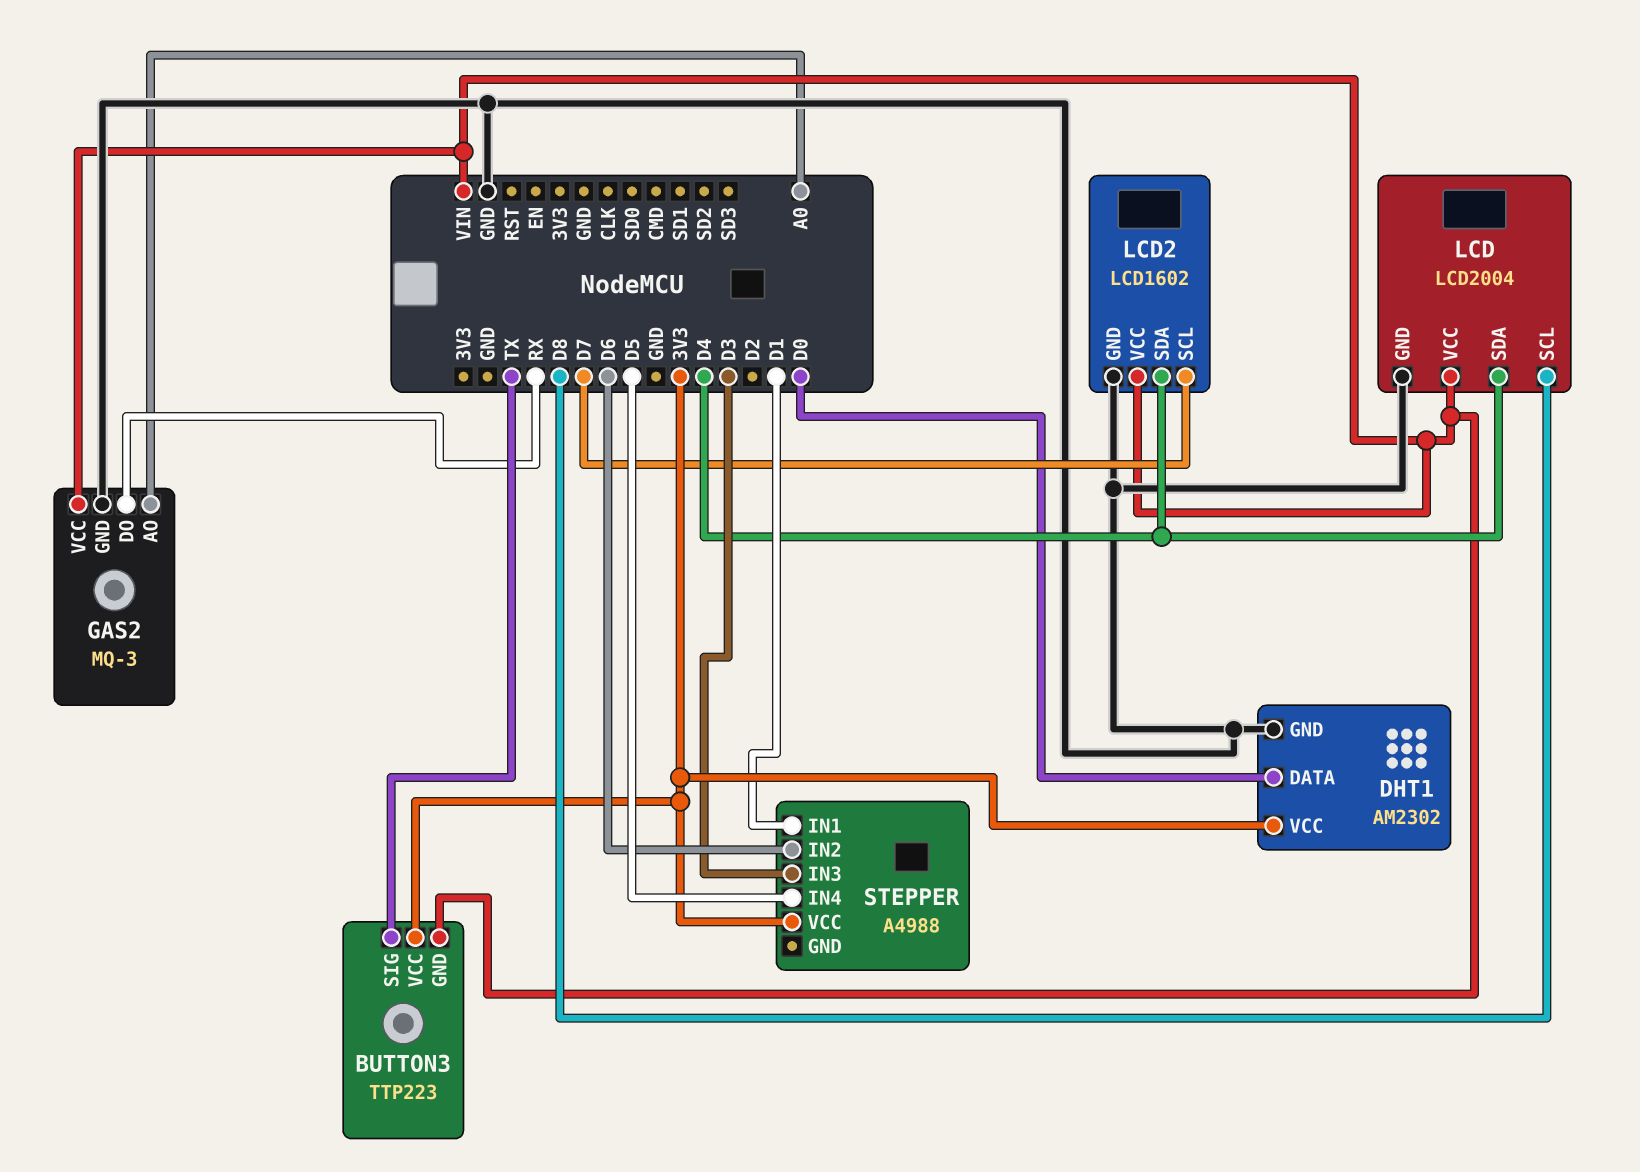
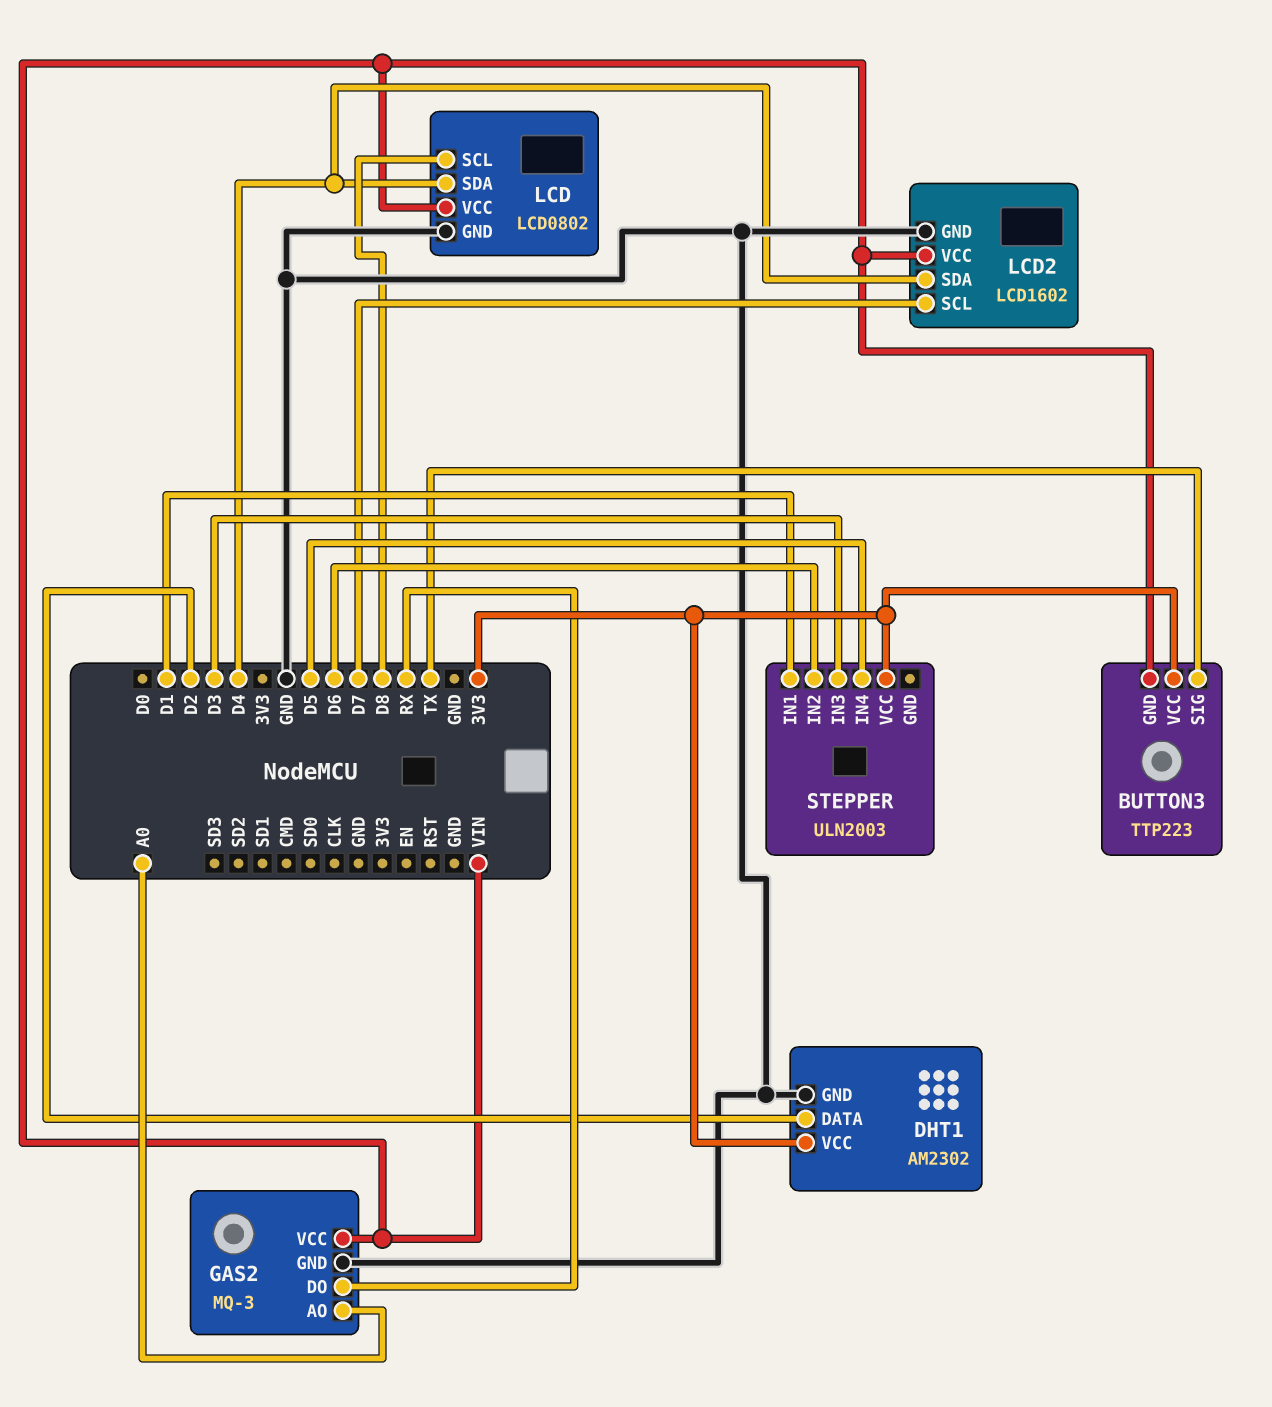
DHT1 pin DATA: D0 -> D2
LCD: LCD2004 -> LCD0802
STEPPER: A4988 -> ULN2003

